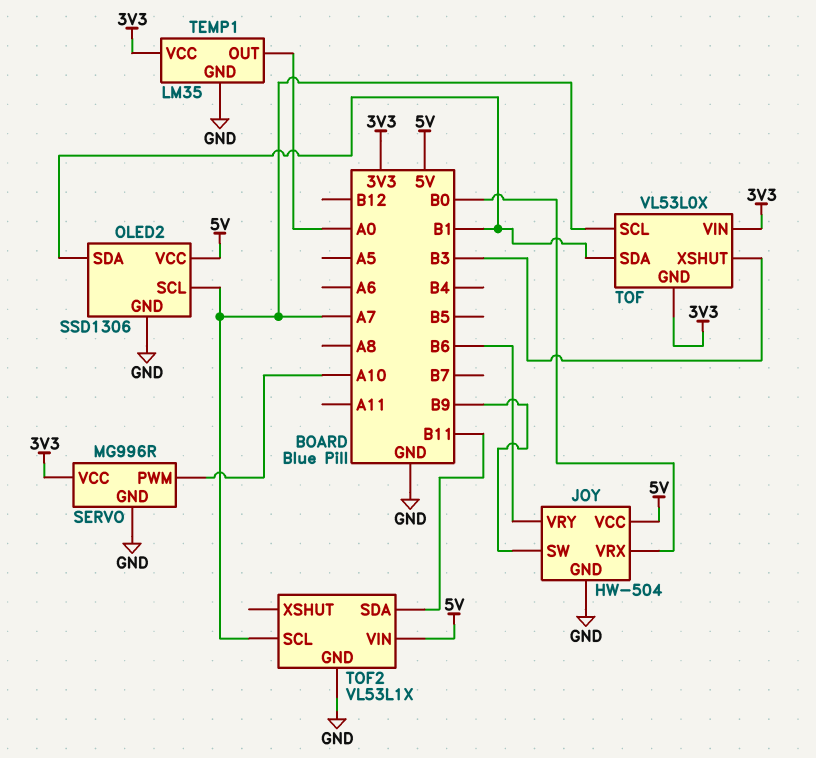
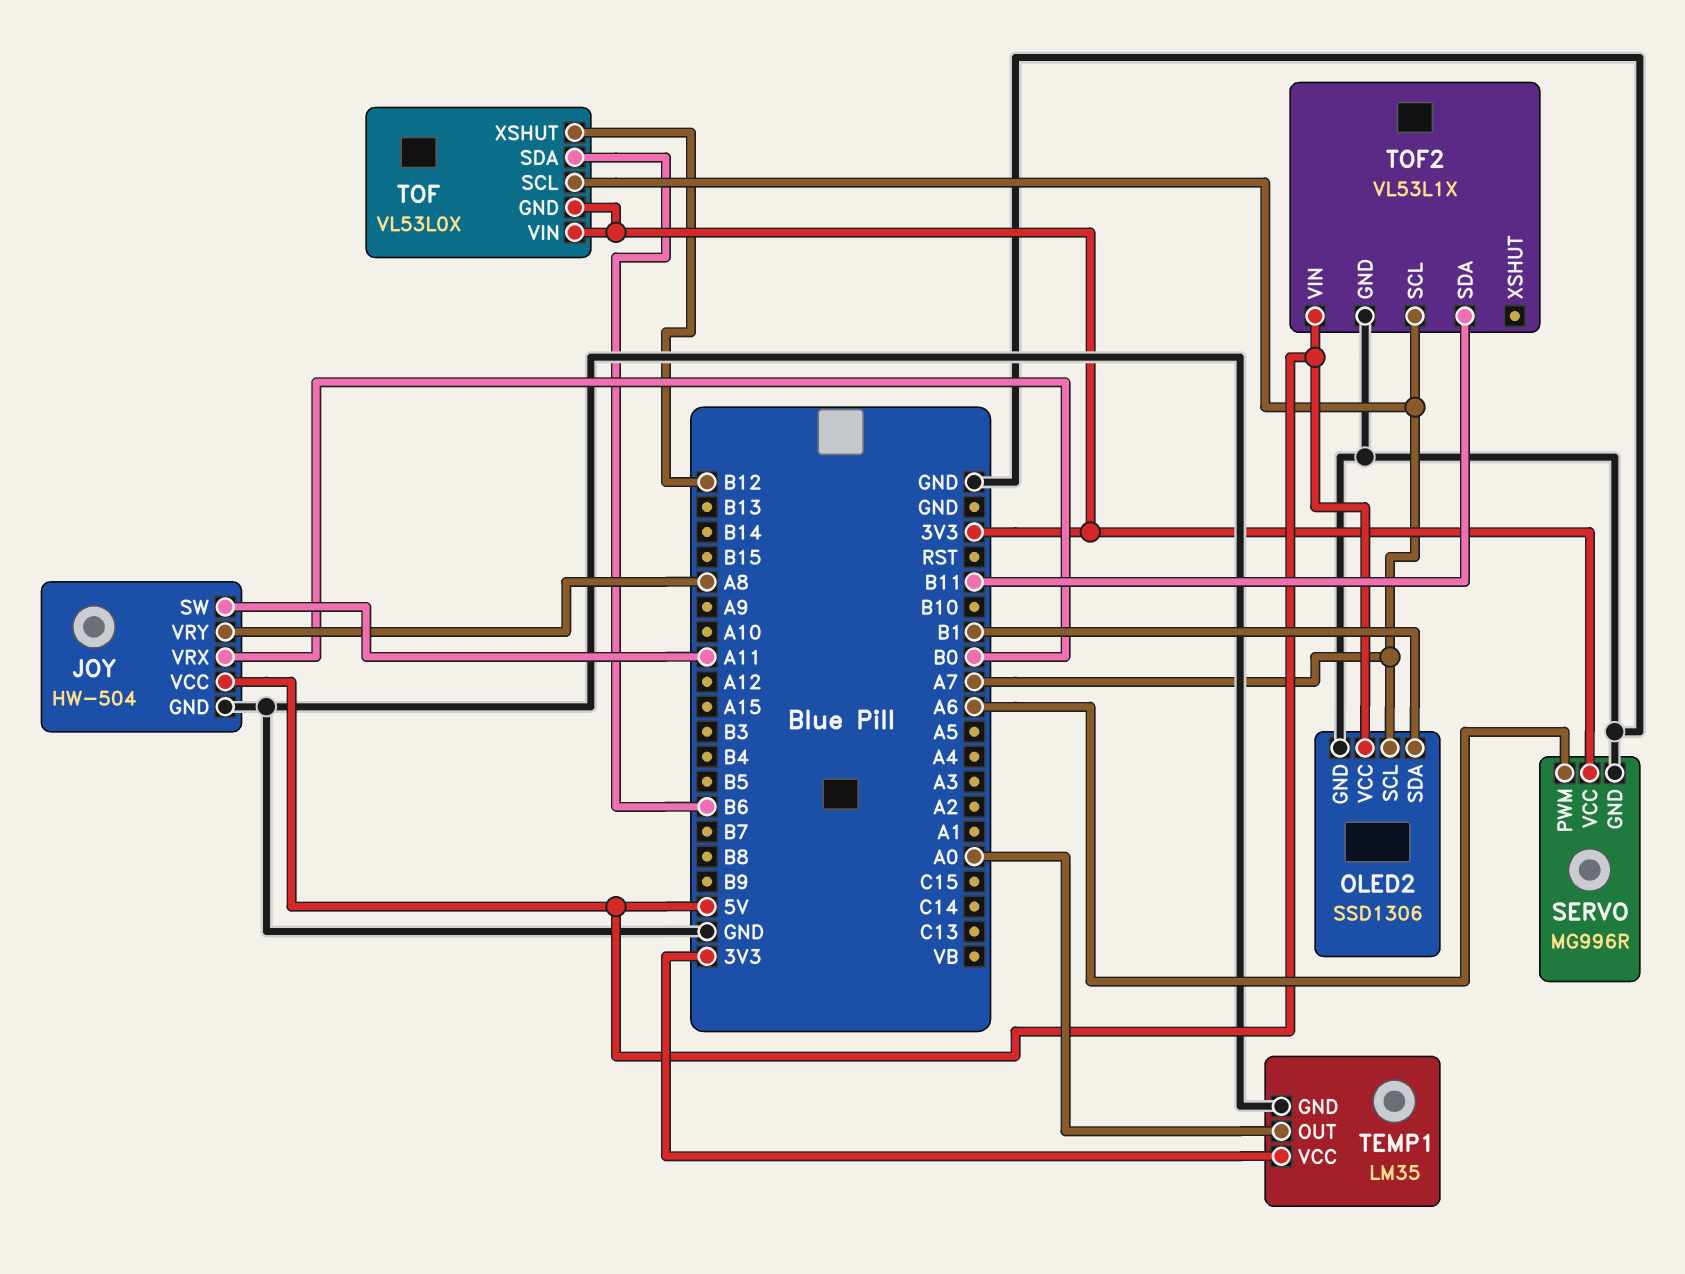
JOY pin SW: B9 -> A11
JOY pin VRY: B6 -> A8
SERVO pin PWM: A10 -> A6
TOF pin SDA: B1 -> B6
TOF pin XSHUT: B3 -> B12

